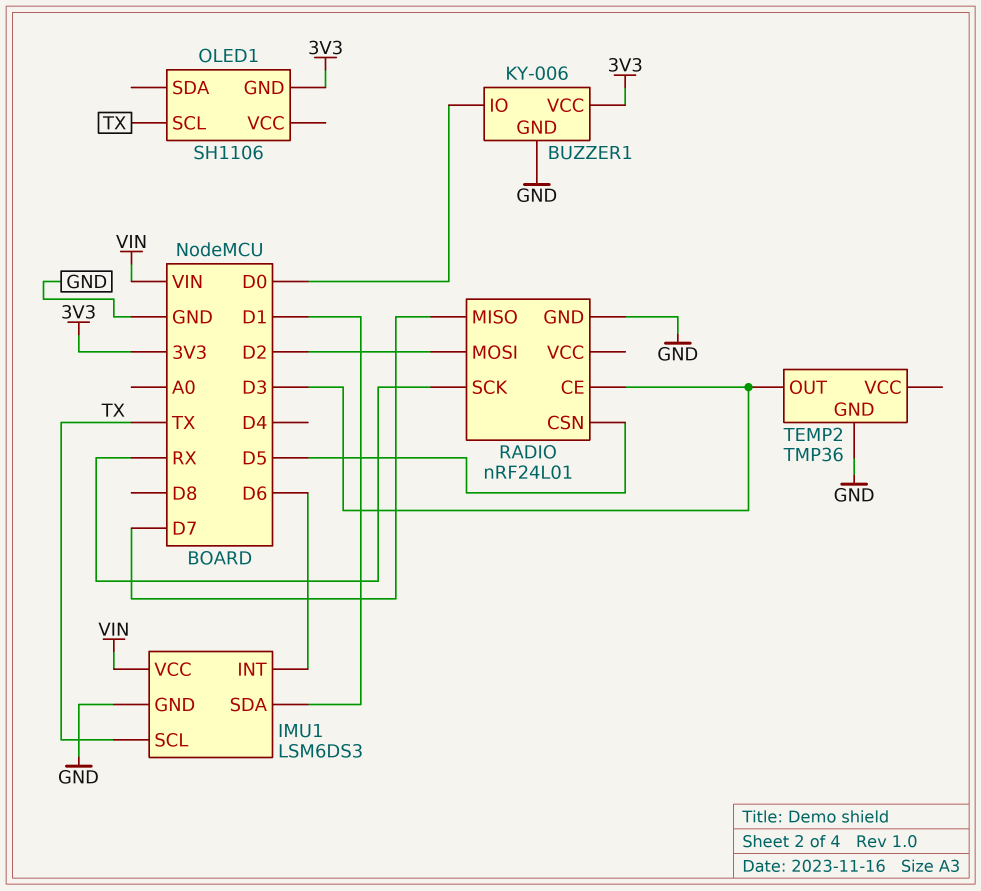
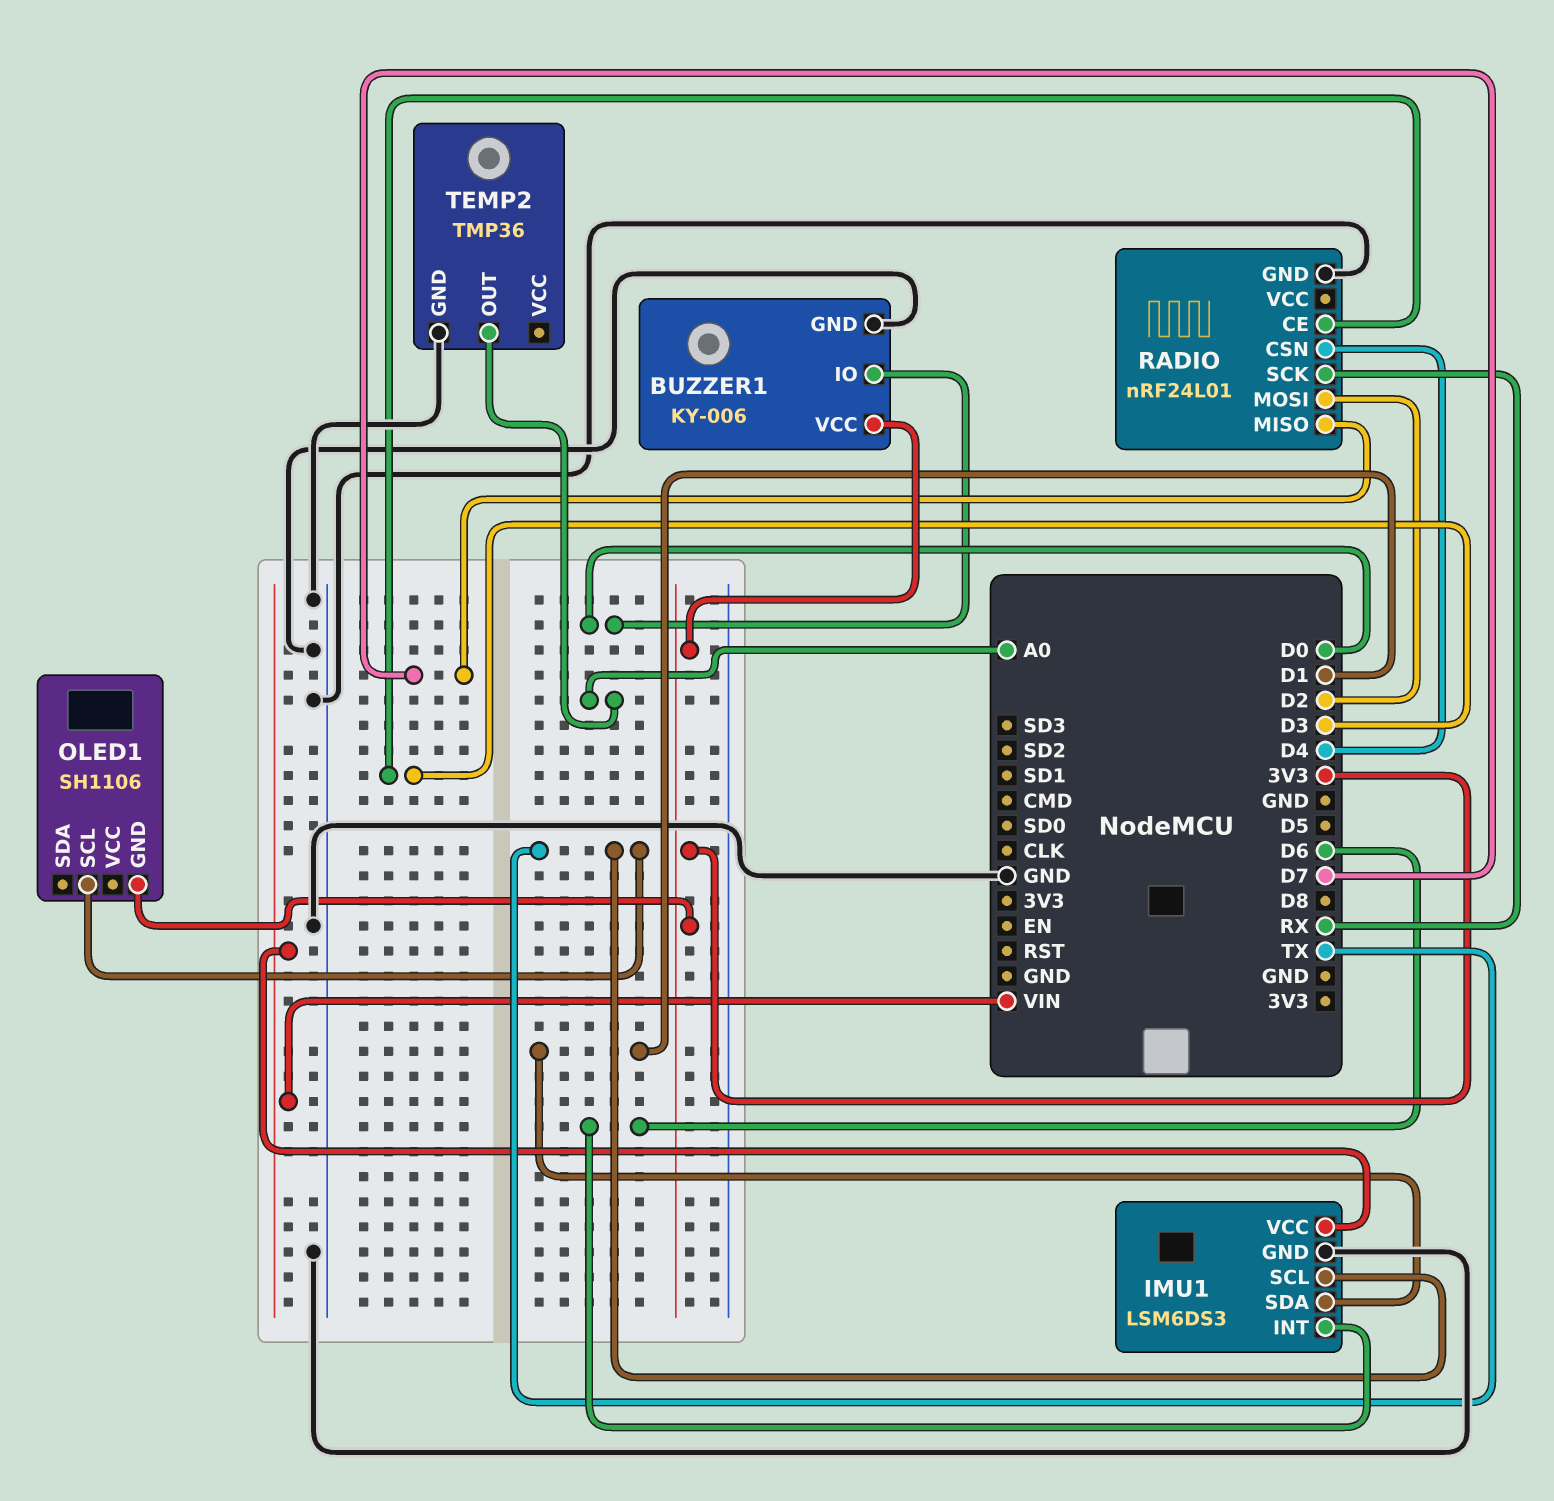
RADIO pin CSN: D5 -> D4
TEMP2 pin OUT: D3 -> A0

